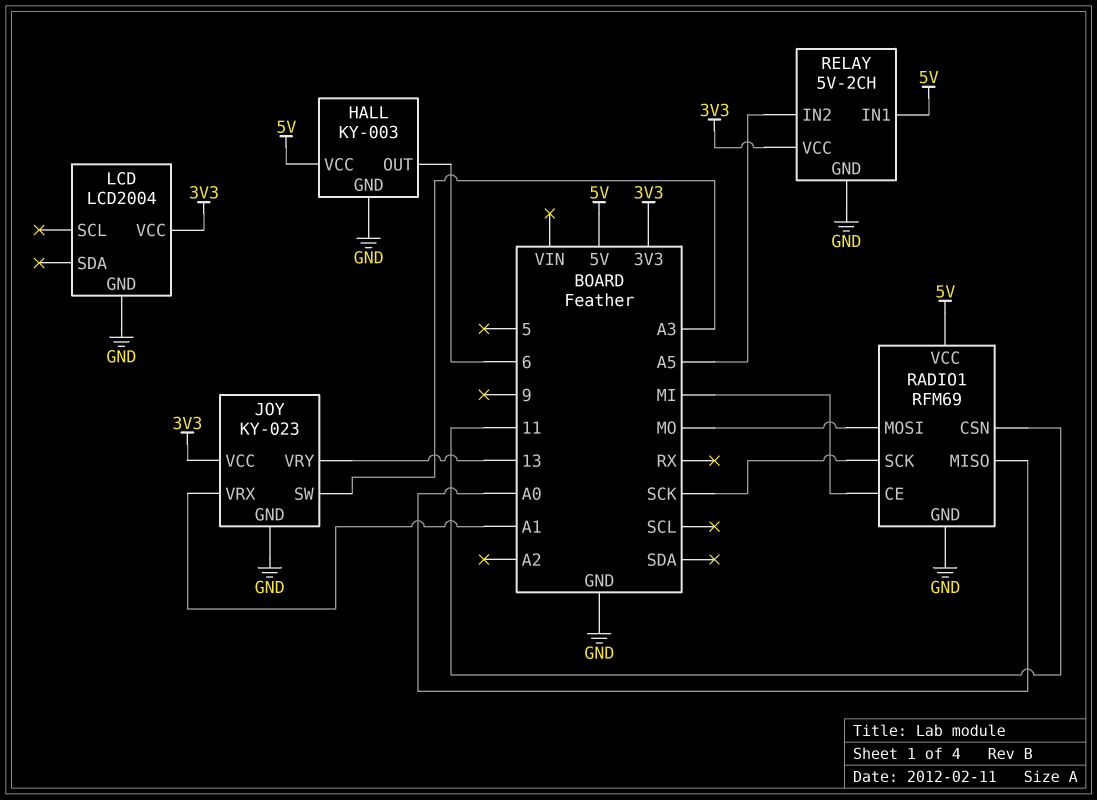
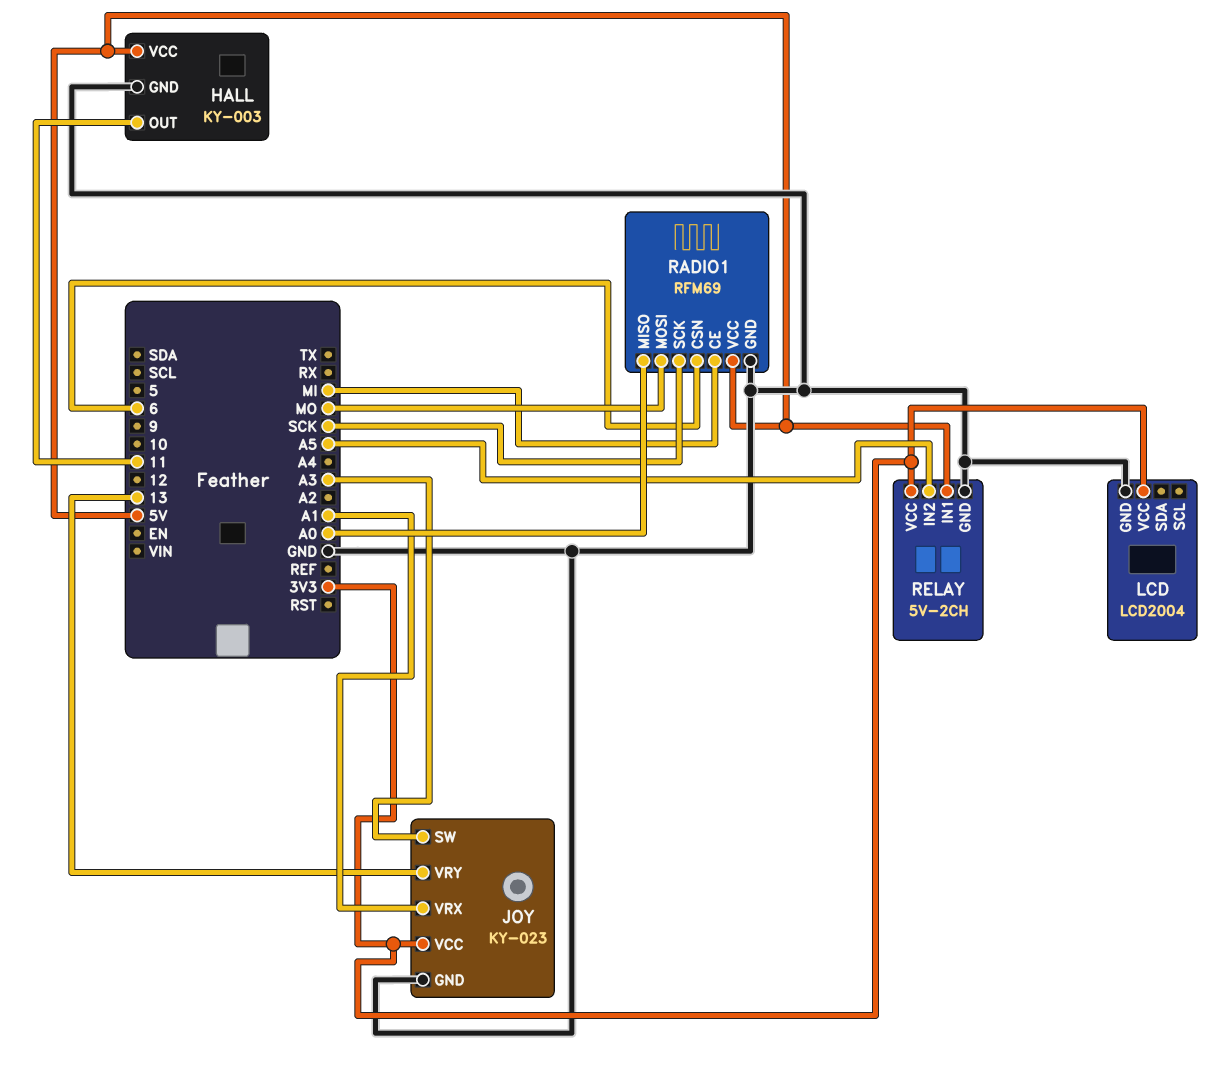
HALL pin OUT: 6 -> 11
RADIO1 pin CSN: 11 -> 6

